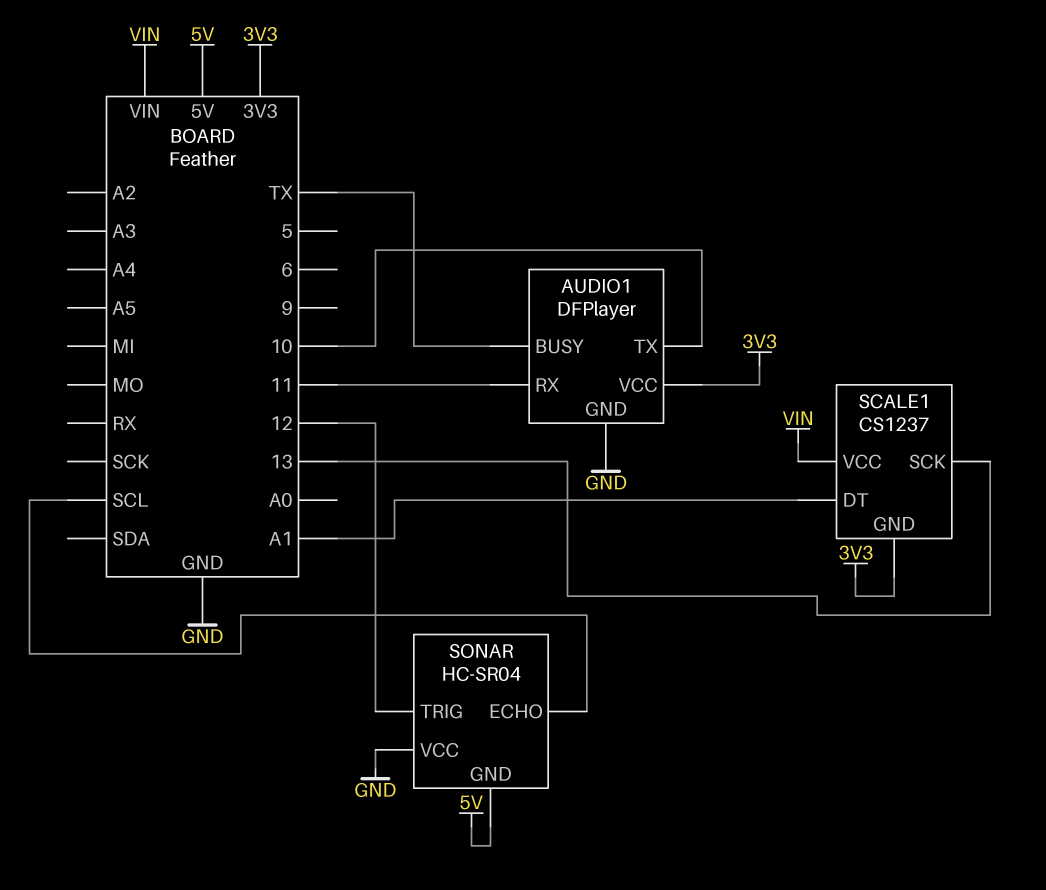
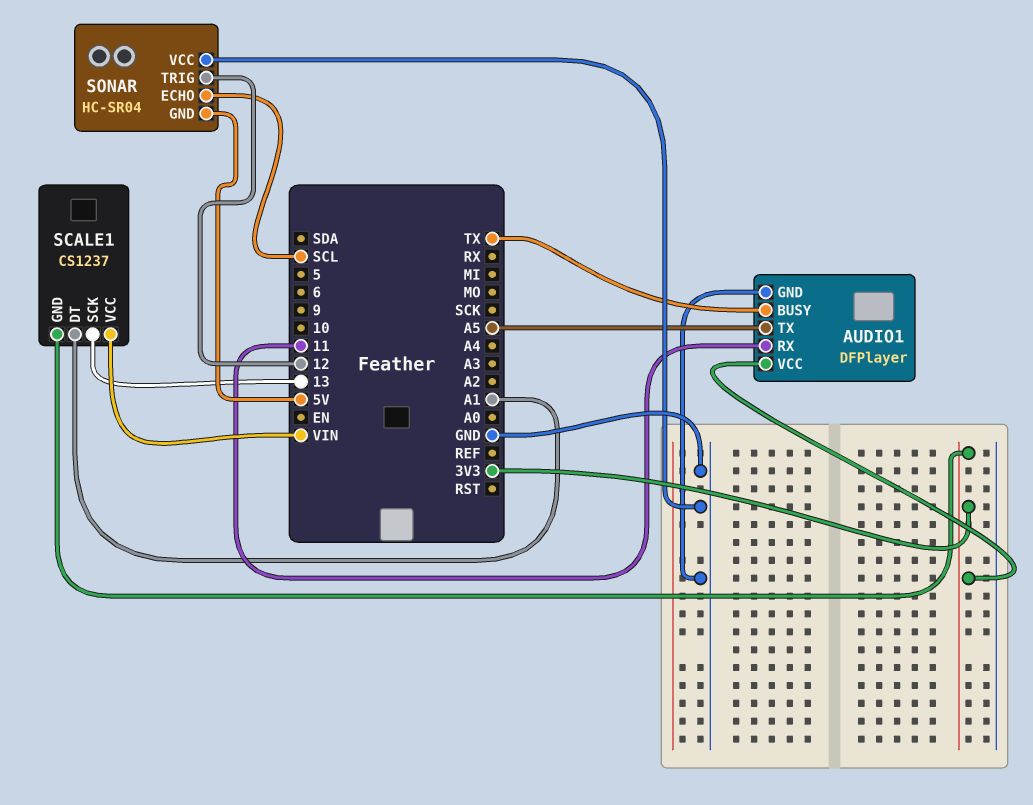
AUDIO1 pin TX: 10 -> A5

